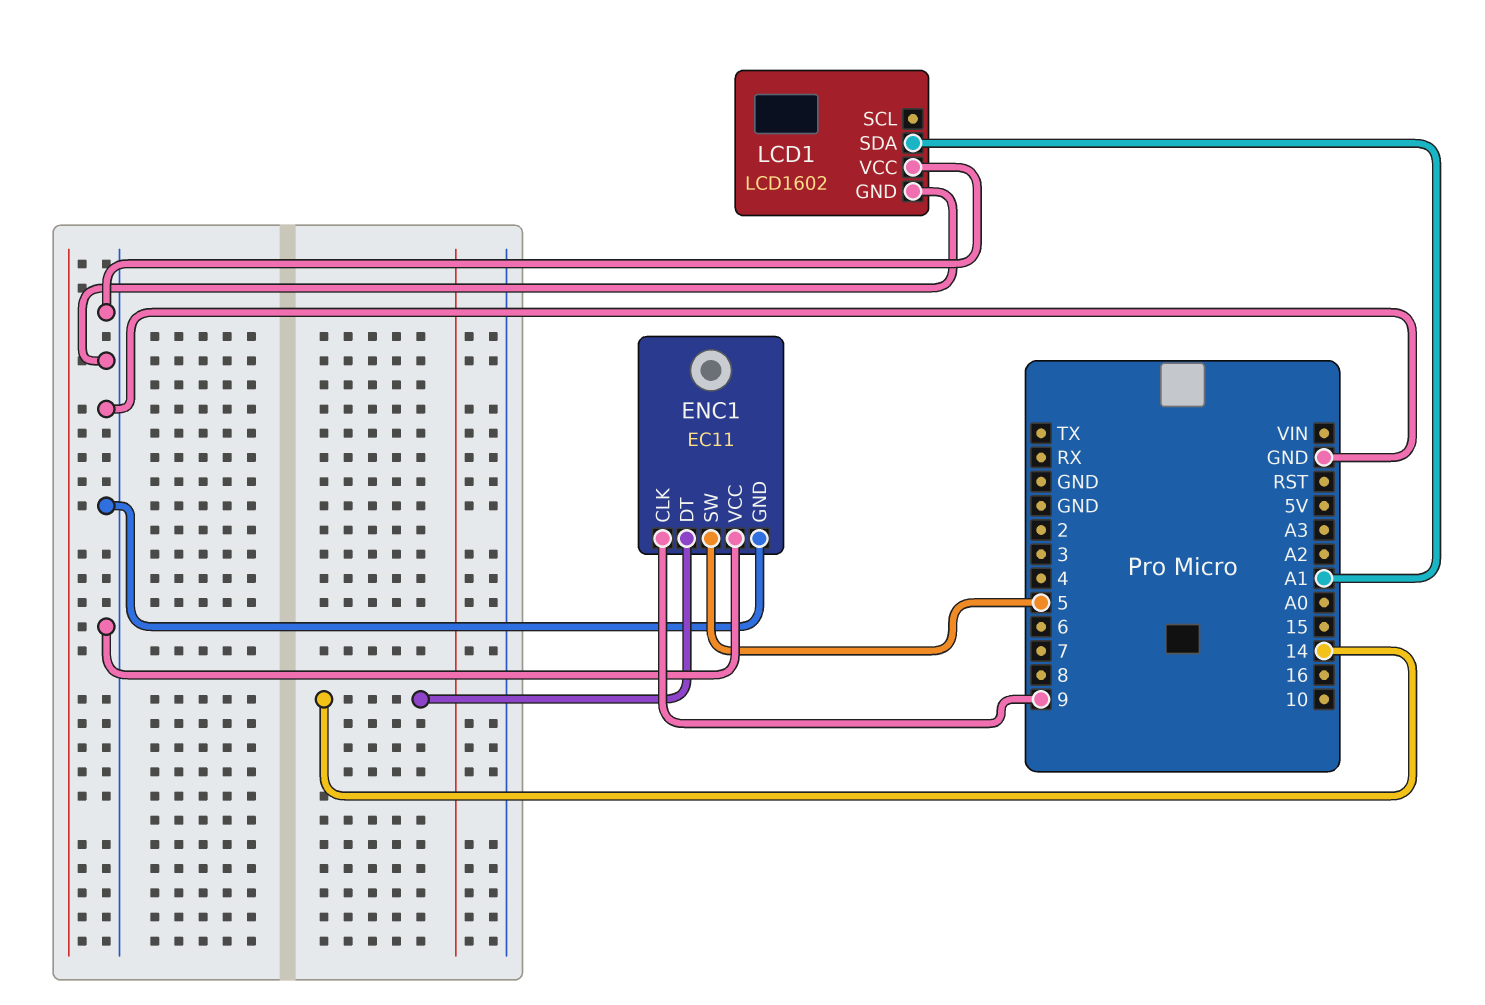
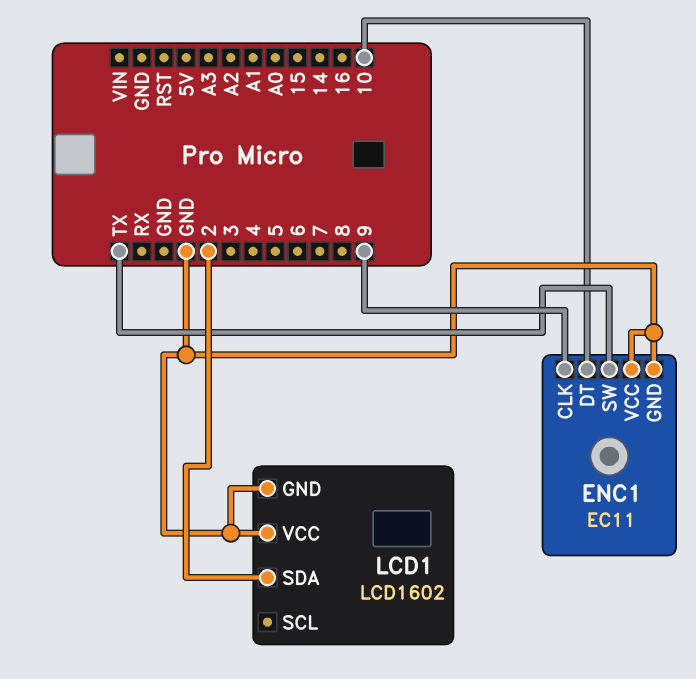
ENC1 pin DT: 14 -> 10
ENC1 pin SW: 5 -> TX
LCD1 pin SDA: A1 -> 2

